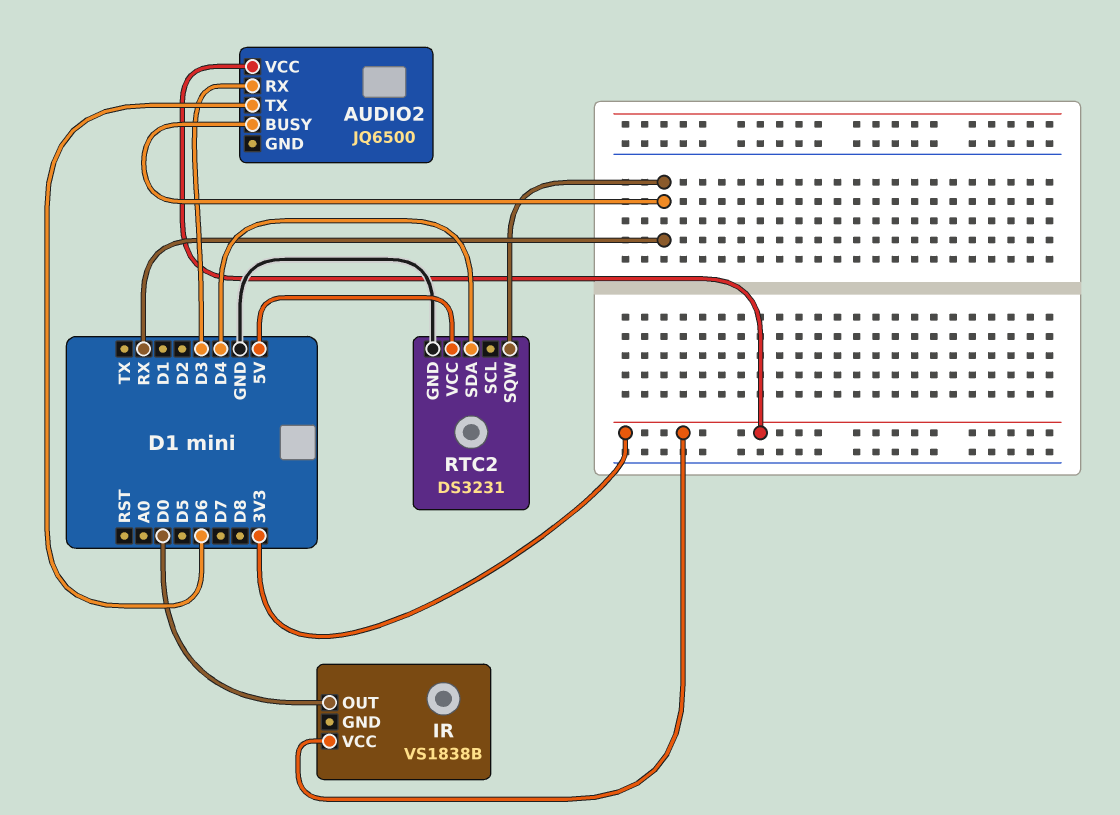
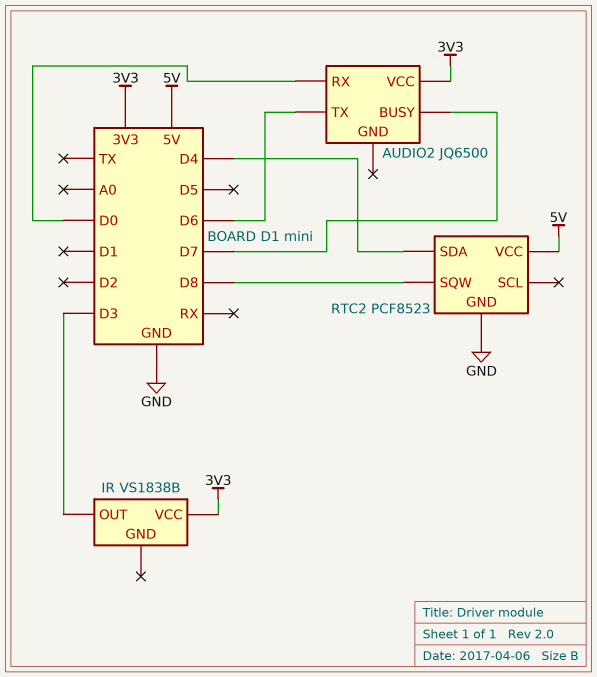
AUDIO2 pin BUSY: RX -> D7
AUDIO2 pin RX: D3 -> D0
IR pin OUT: D0 -> D3
RTC2: DS3231 -> PCF8523
RTC2 pin SQW: RX -> D8

